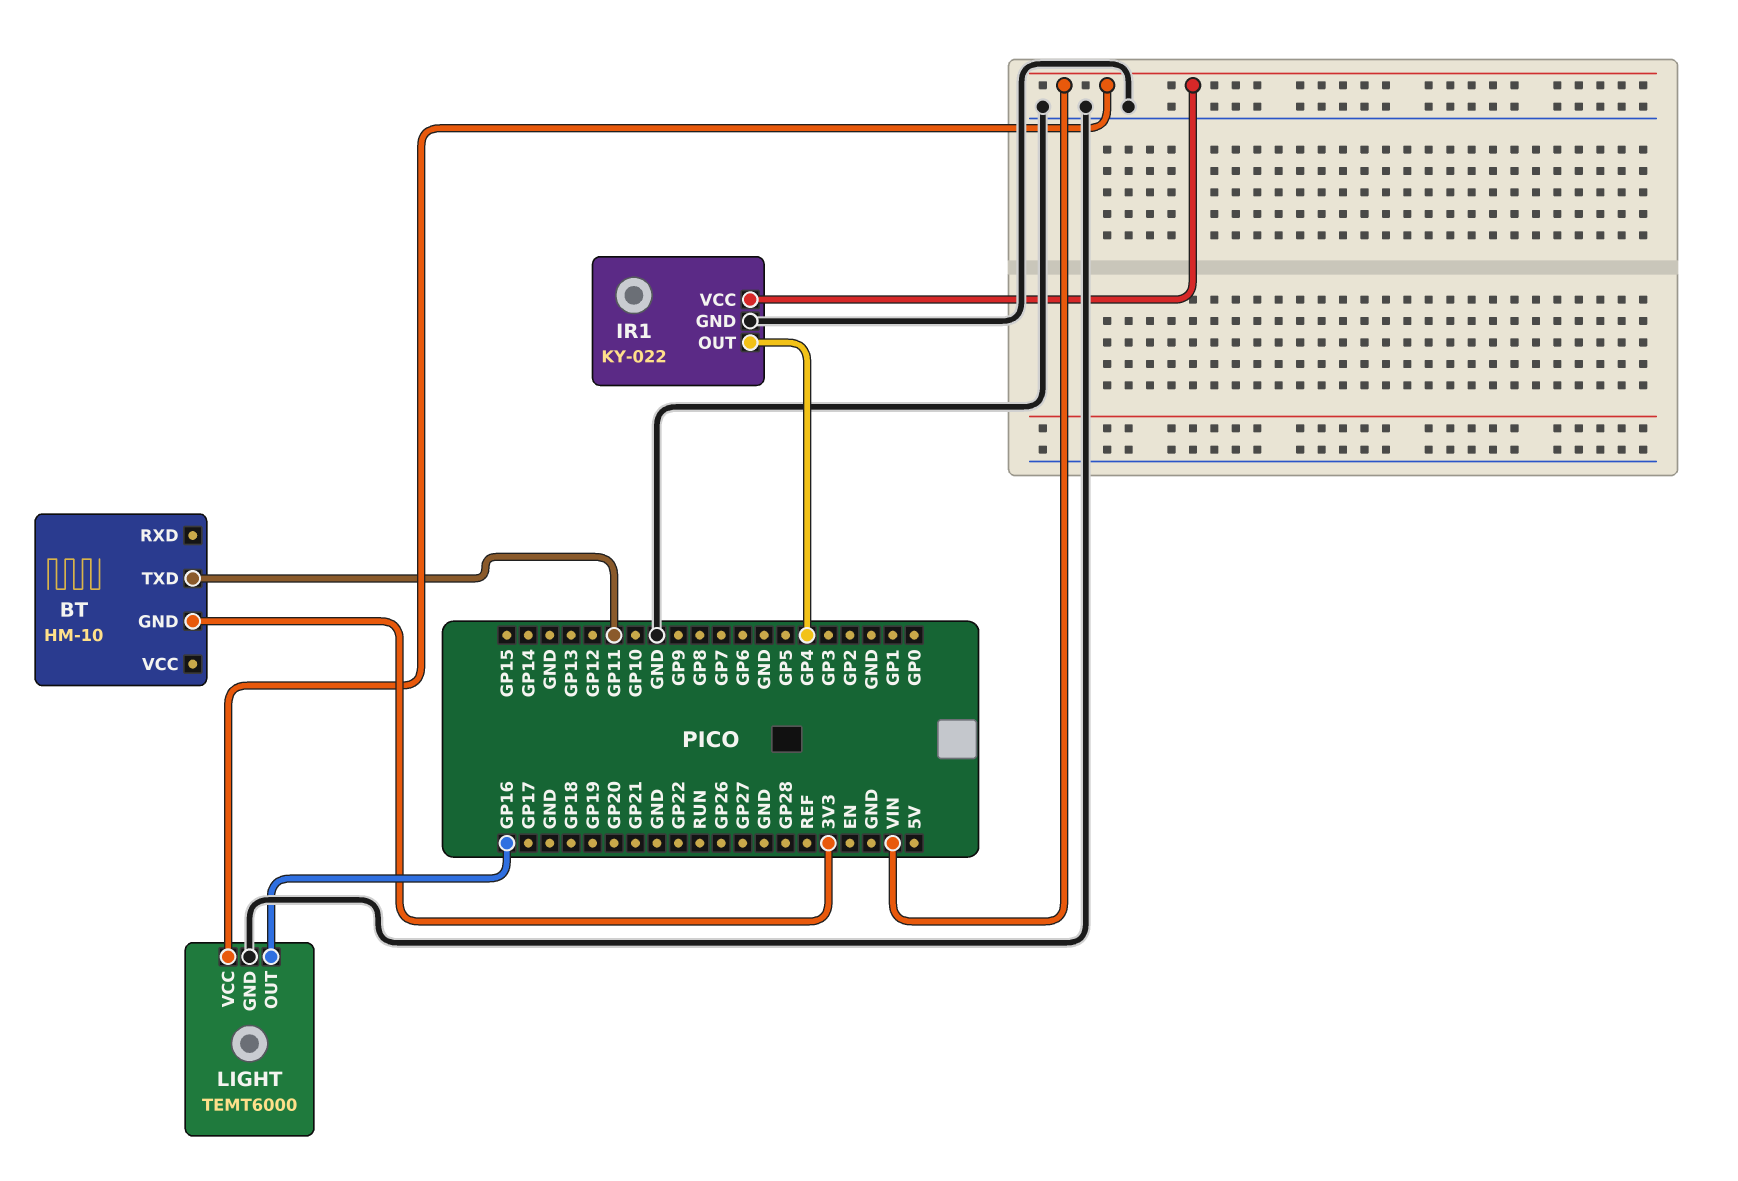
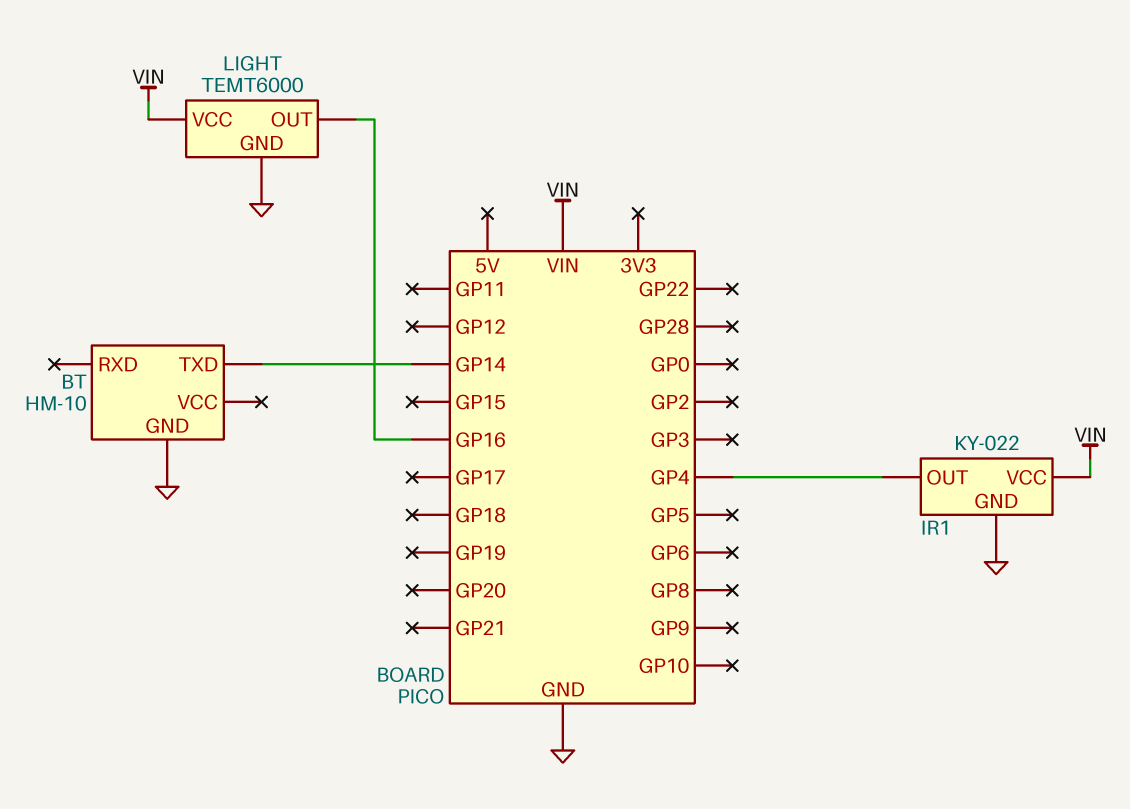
BT pin GND: 3V3 -> GND
BT pin TXD: GP11 -> GP14

